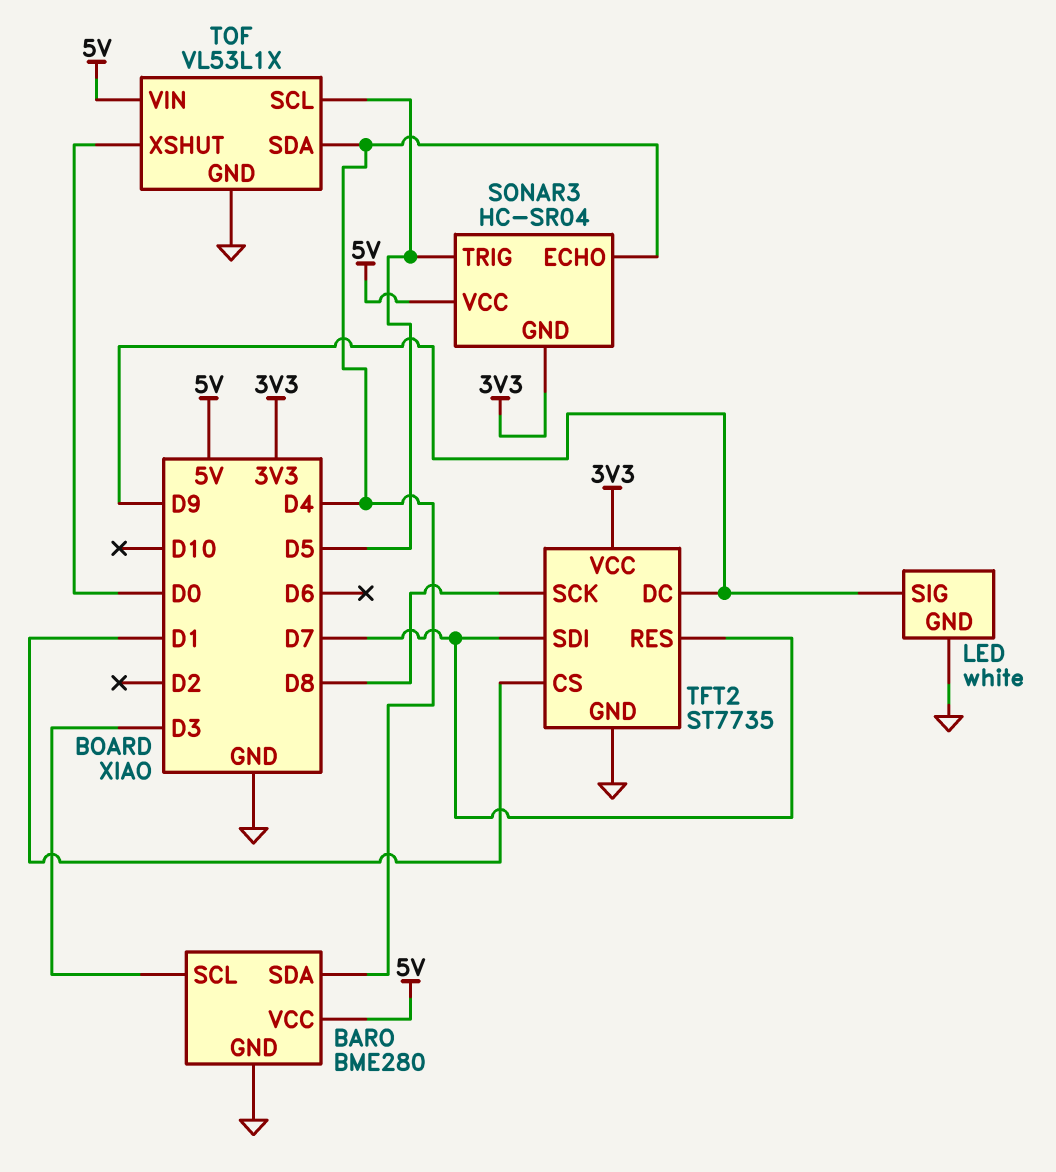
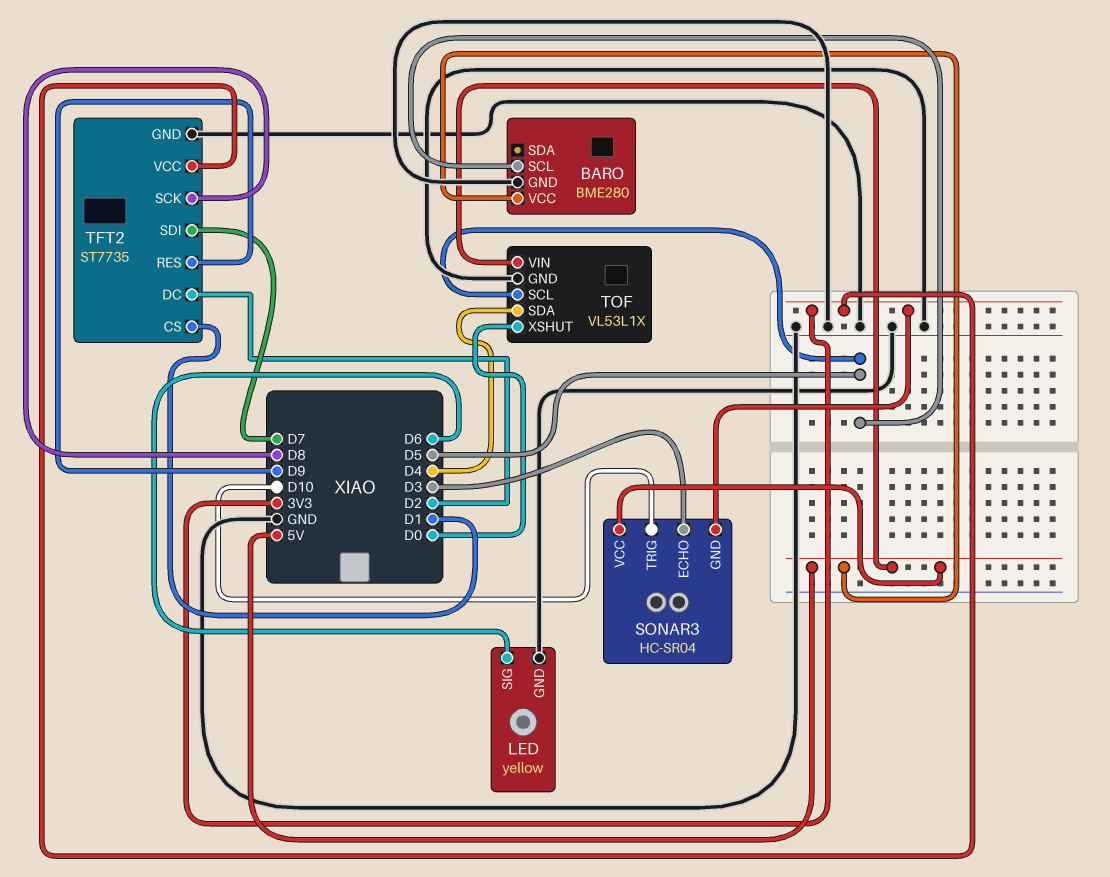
BARO pin SCL: D3 -> D5
BARO pin SDA: D4 -> none
LED: white -> yellow
LED pin SIG: D9 -> D6
SONAR3 pin ECHO: D4 -> D3
SONAR3 pin TRIG: D5 -> D10
TFT2 pin DC: D9 -> D2
TFT2 pin RES: D7 -> D9

